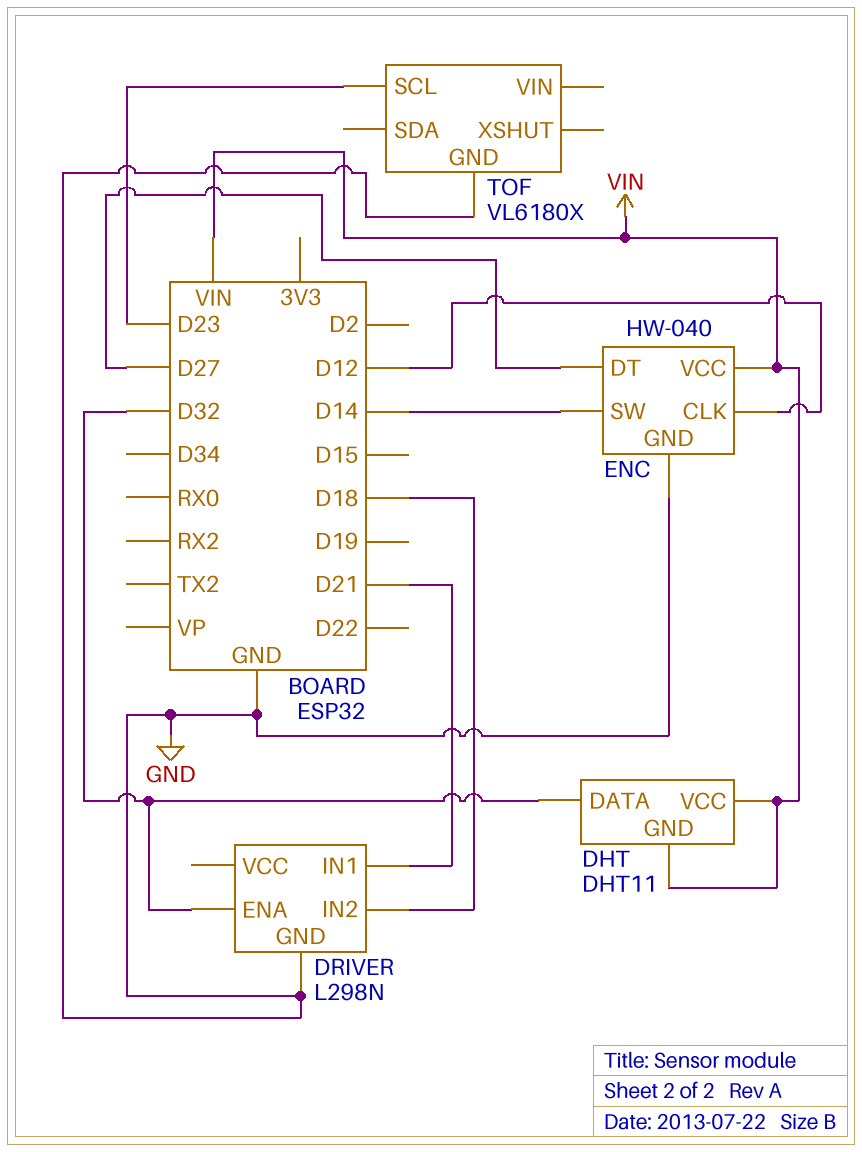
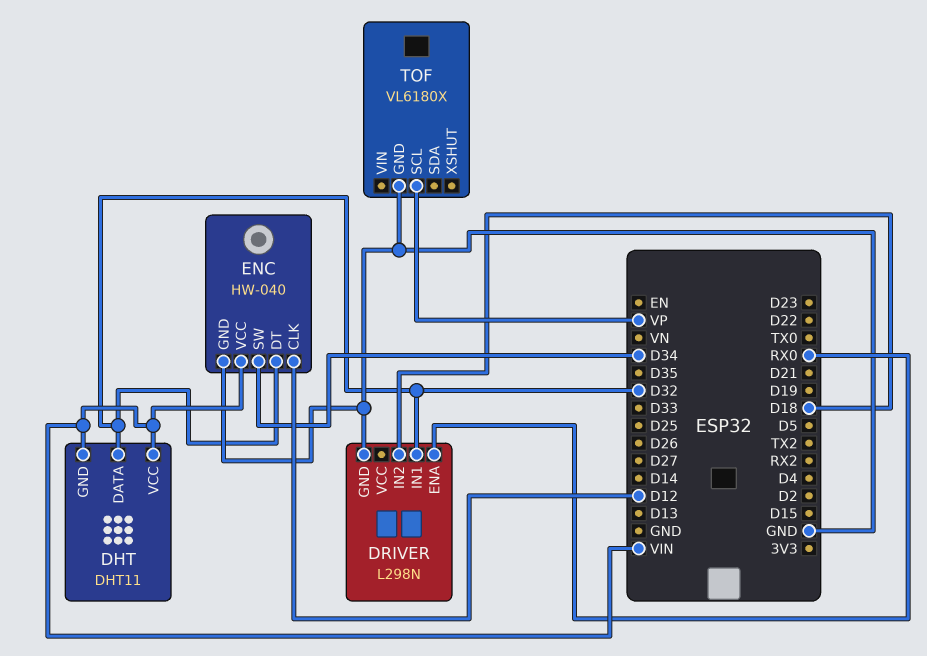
DRIVER pin ENA: D32 -> RX0
DRIVER pin IN1: D21 -> D32
ENC pin DT: D27 -> D32
ENC pin SW: D14 -> D34
TOF pin SCL: D23 -> VP

